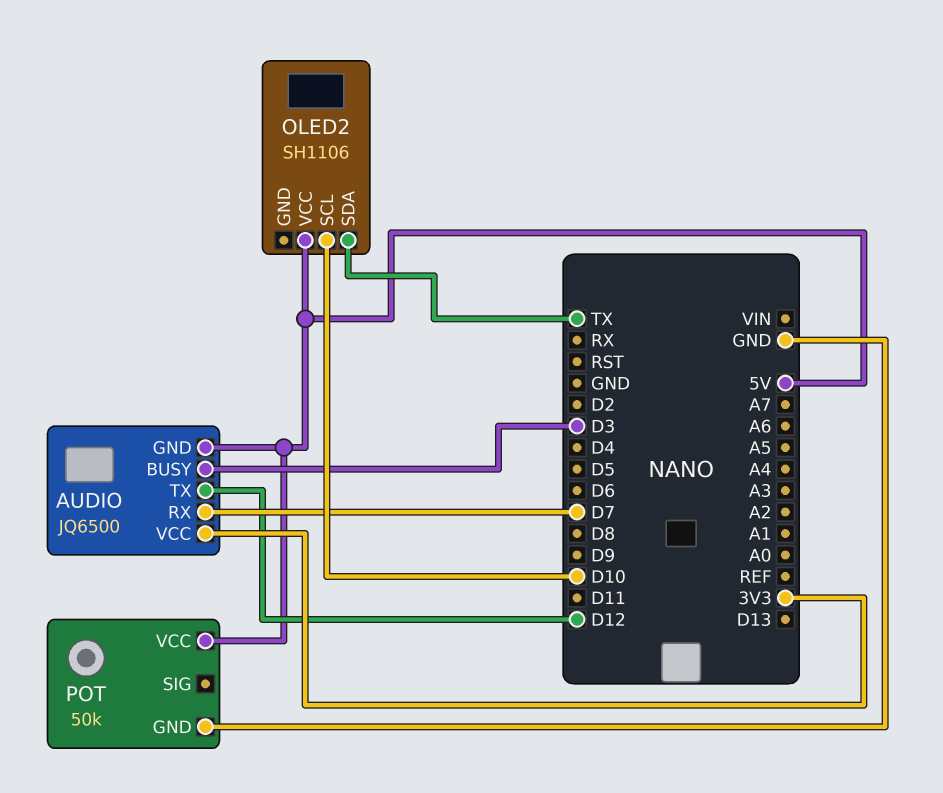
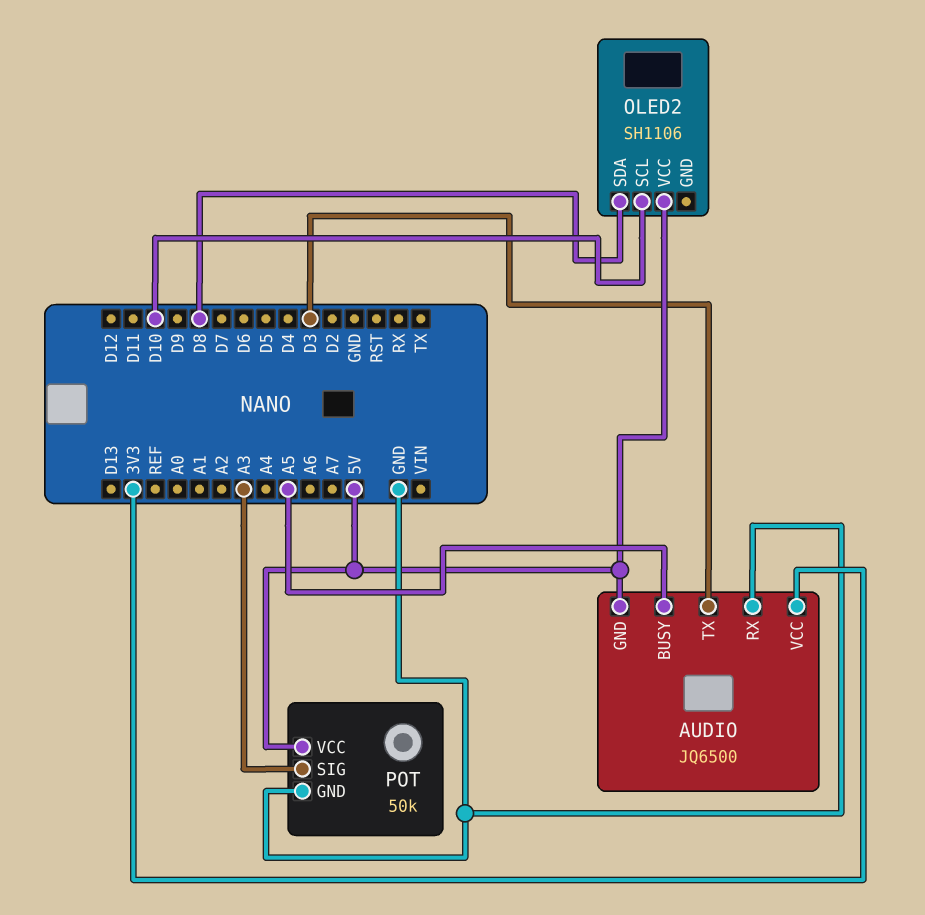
AUDIO pin BUSY: D3 -> A5
AUDIO pin RX: D7 -> GND
AUDIO pin TX: D12 -> D3
OLED2 pin SDA: TX -> D8
POT pin SIG: none -> A3

